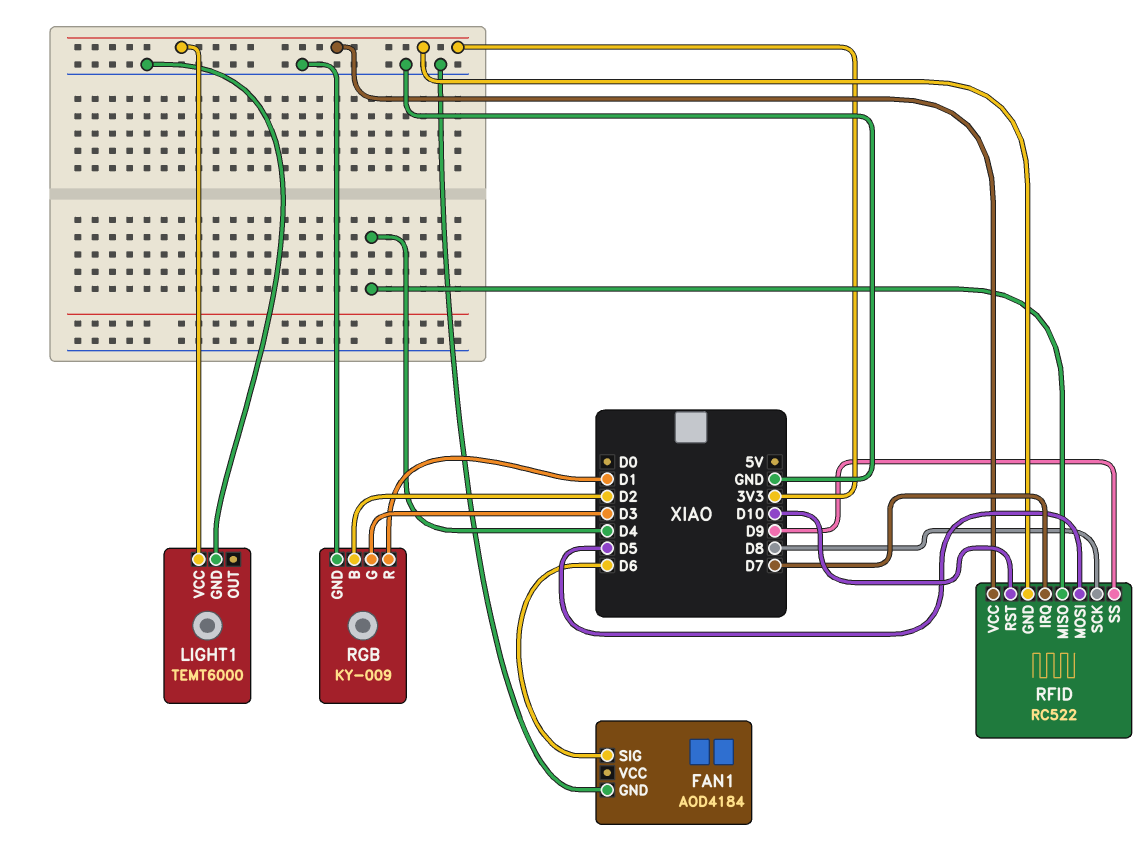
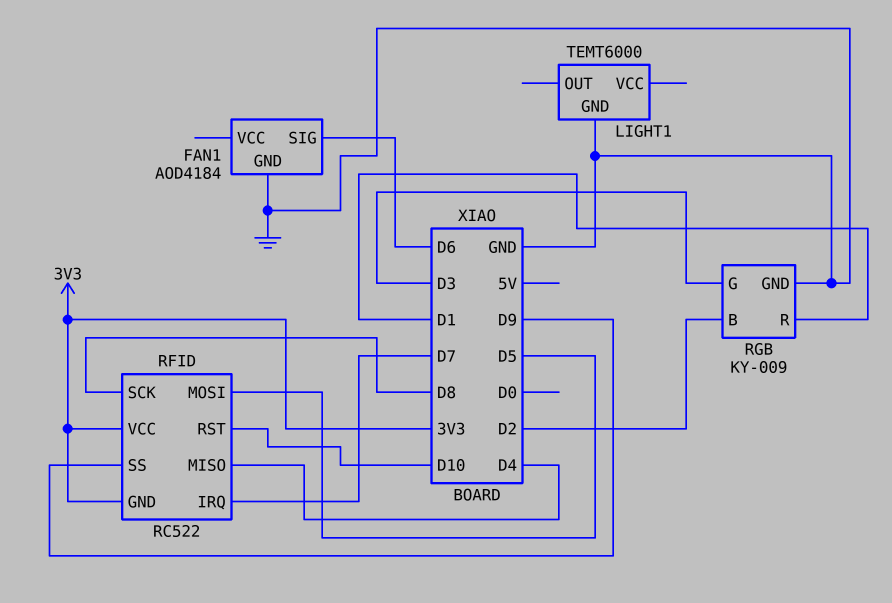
LIGHT1 pin VCC: 3V3 -> none

